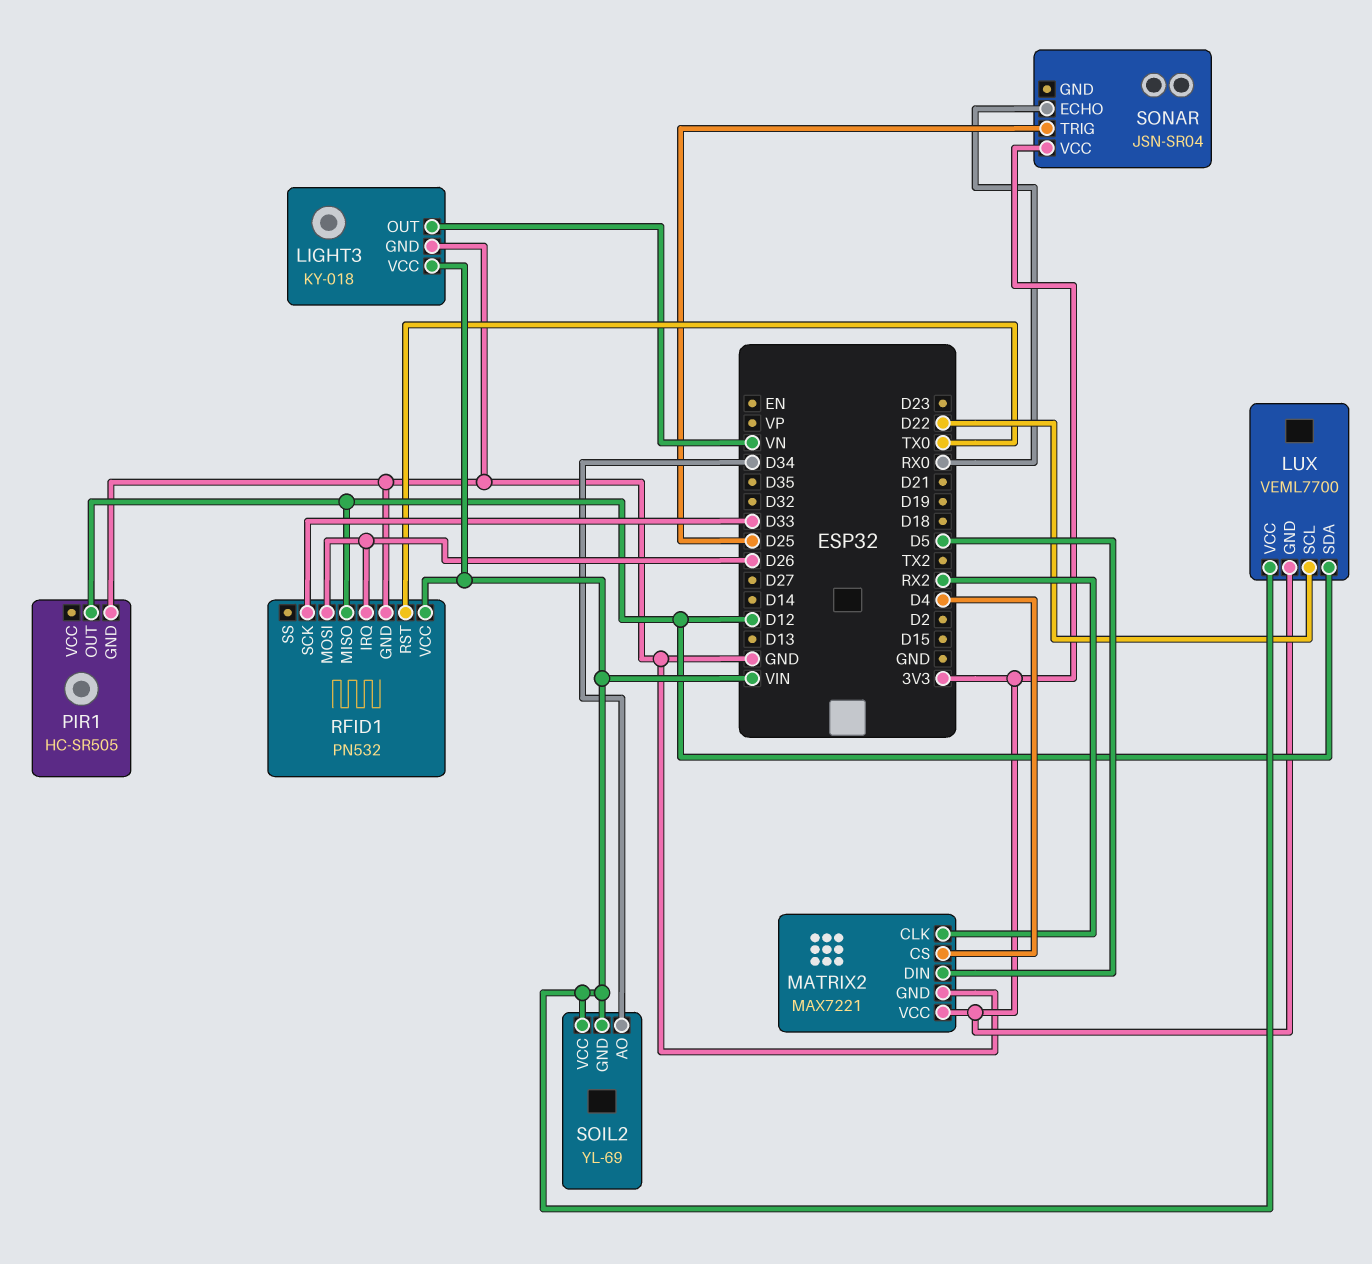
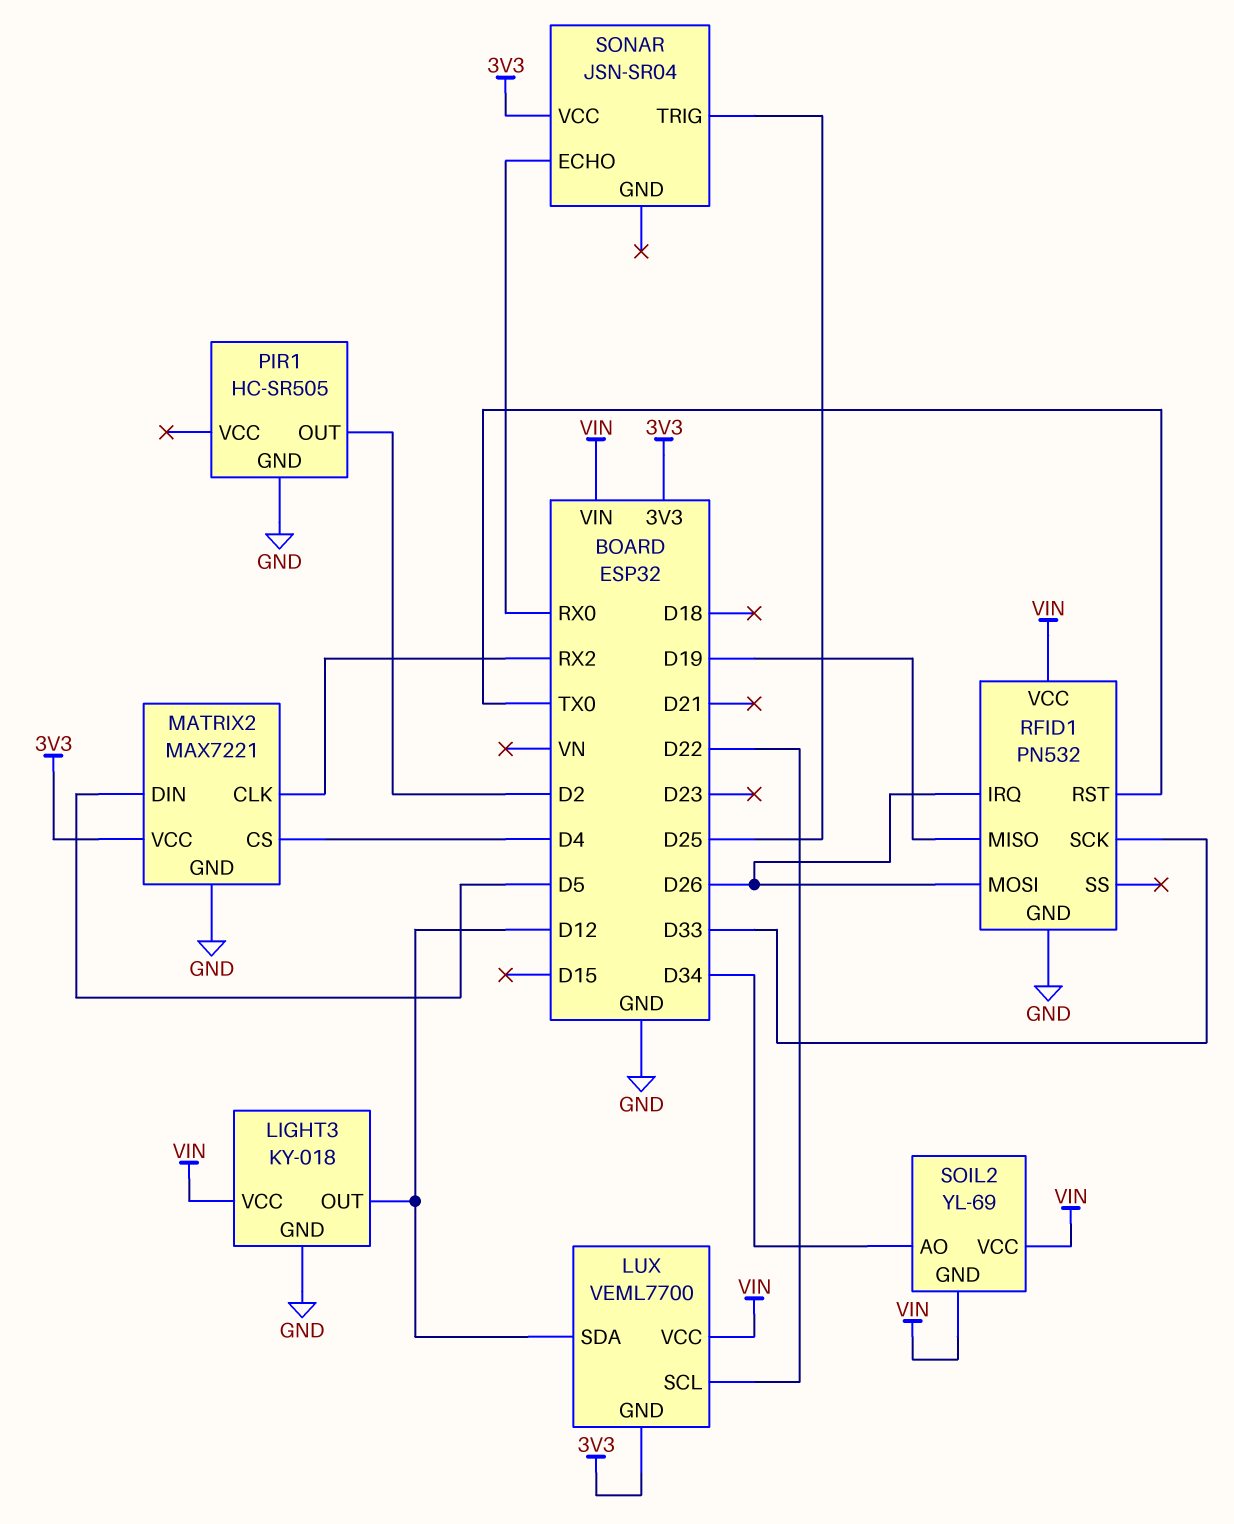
LIGHT3 pin OUT: VN -> D12
PIR1 pin OUT: D12 -> D2
RFID1 pin MISO: D12 -> D19

